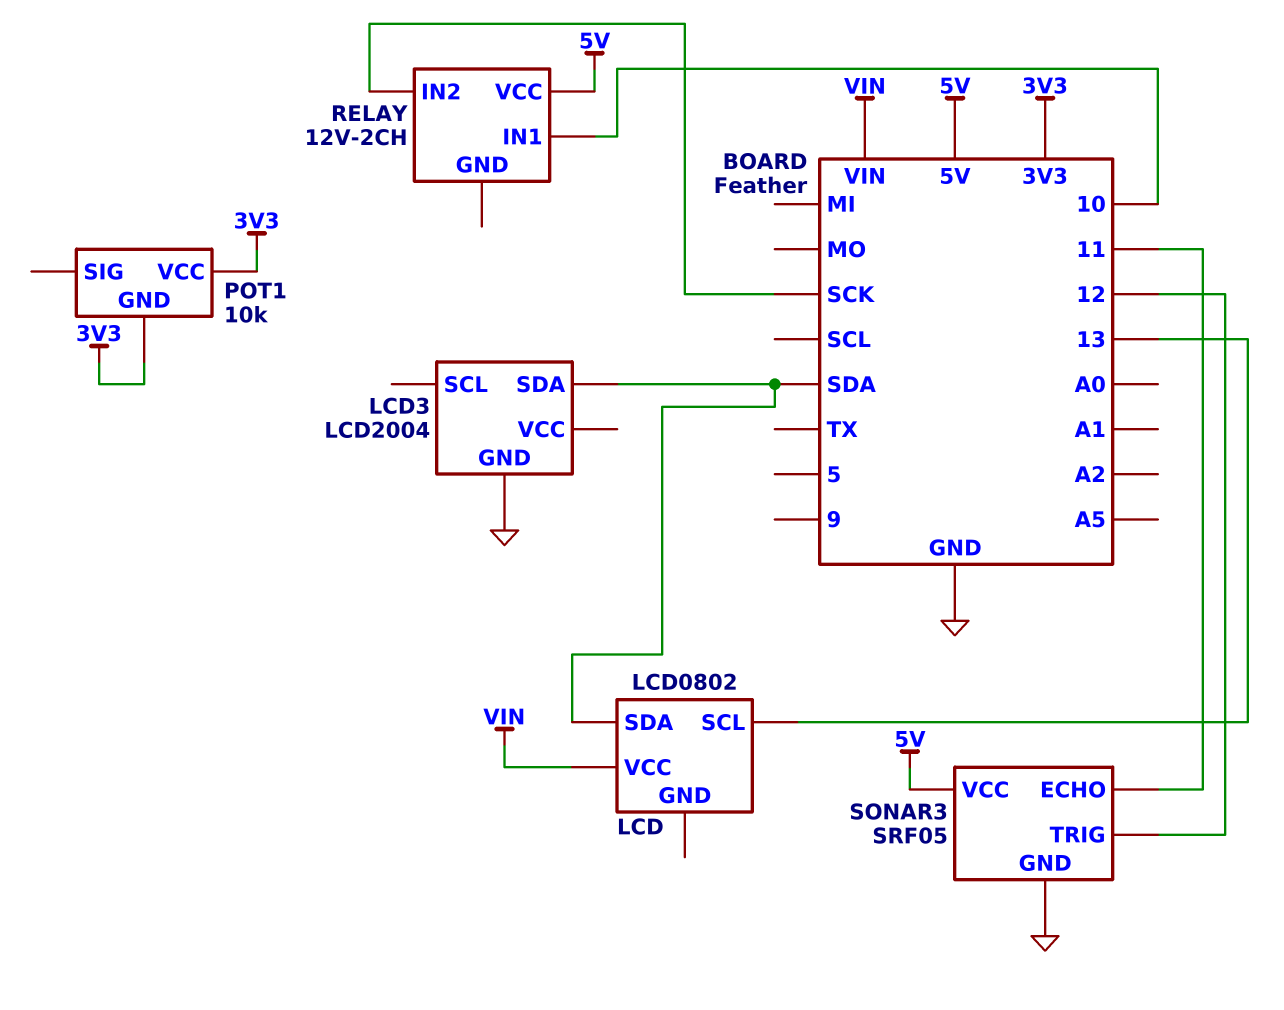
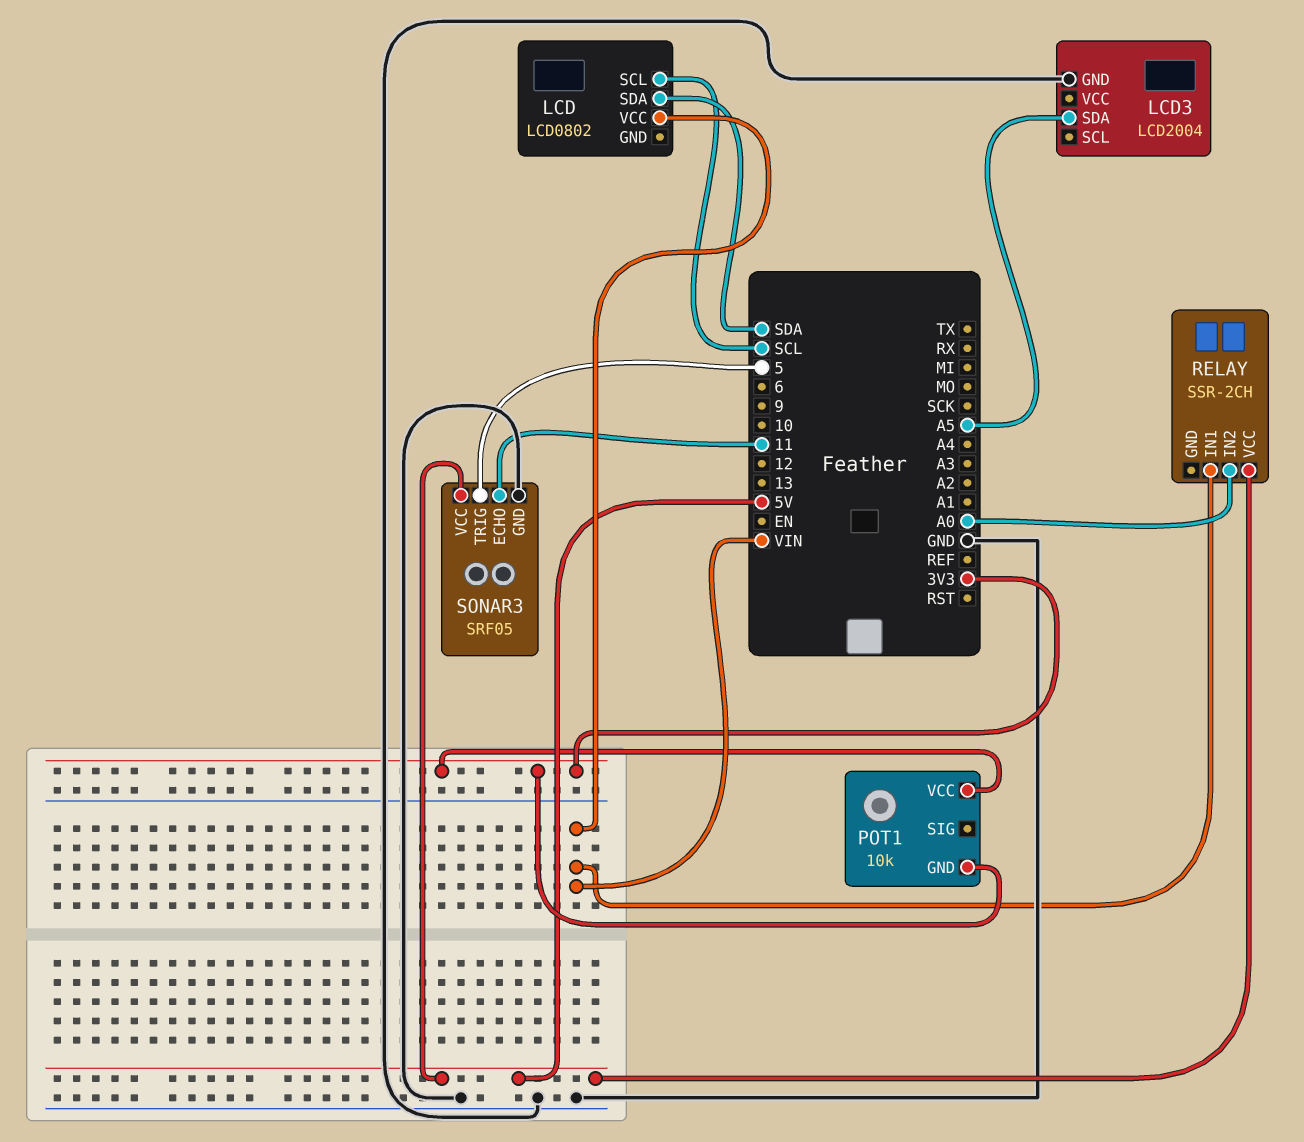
LCD pin SCL: 13 -> SCL
LCD3 pin SDA: SDA -> A5
RELAY: 12V-2CH -> SSR-2CH
RELAY pin IN1: 10 -> VIN
RELAY pin IN2: SCK -> A0
SONAR3 pin TRIG: 12 -> 5

